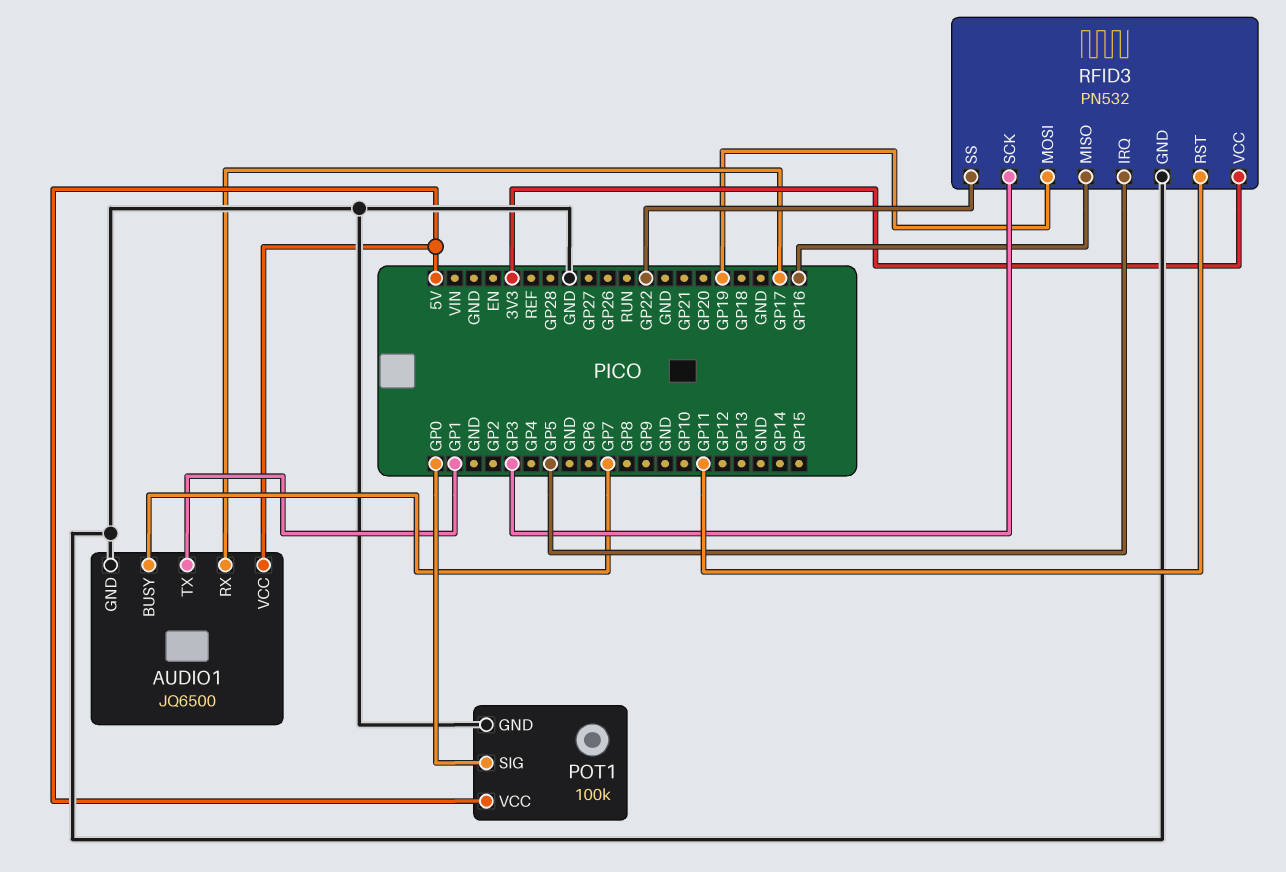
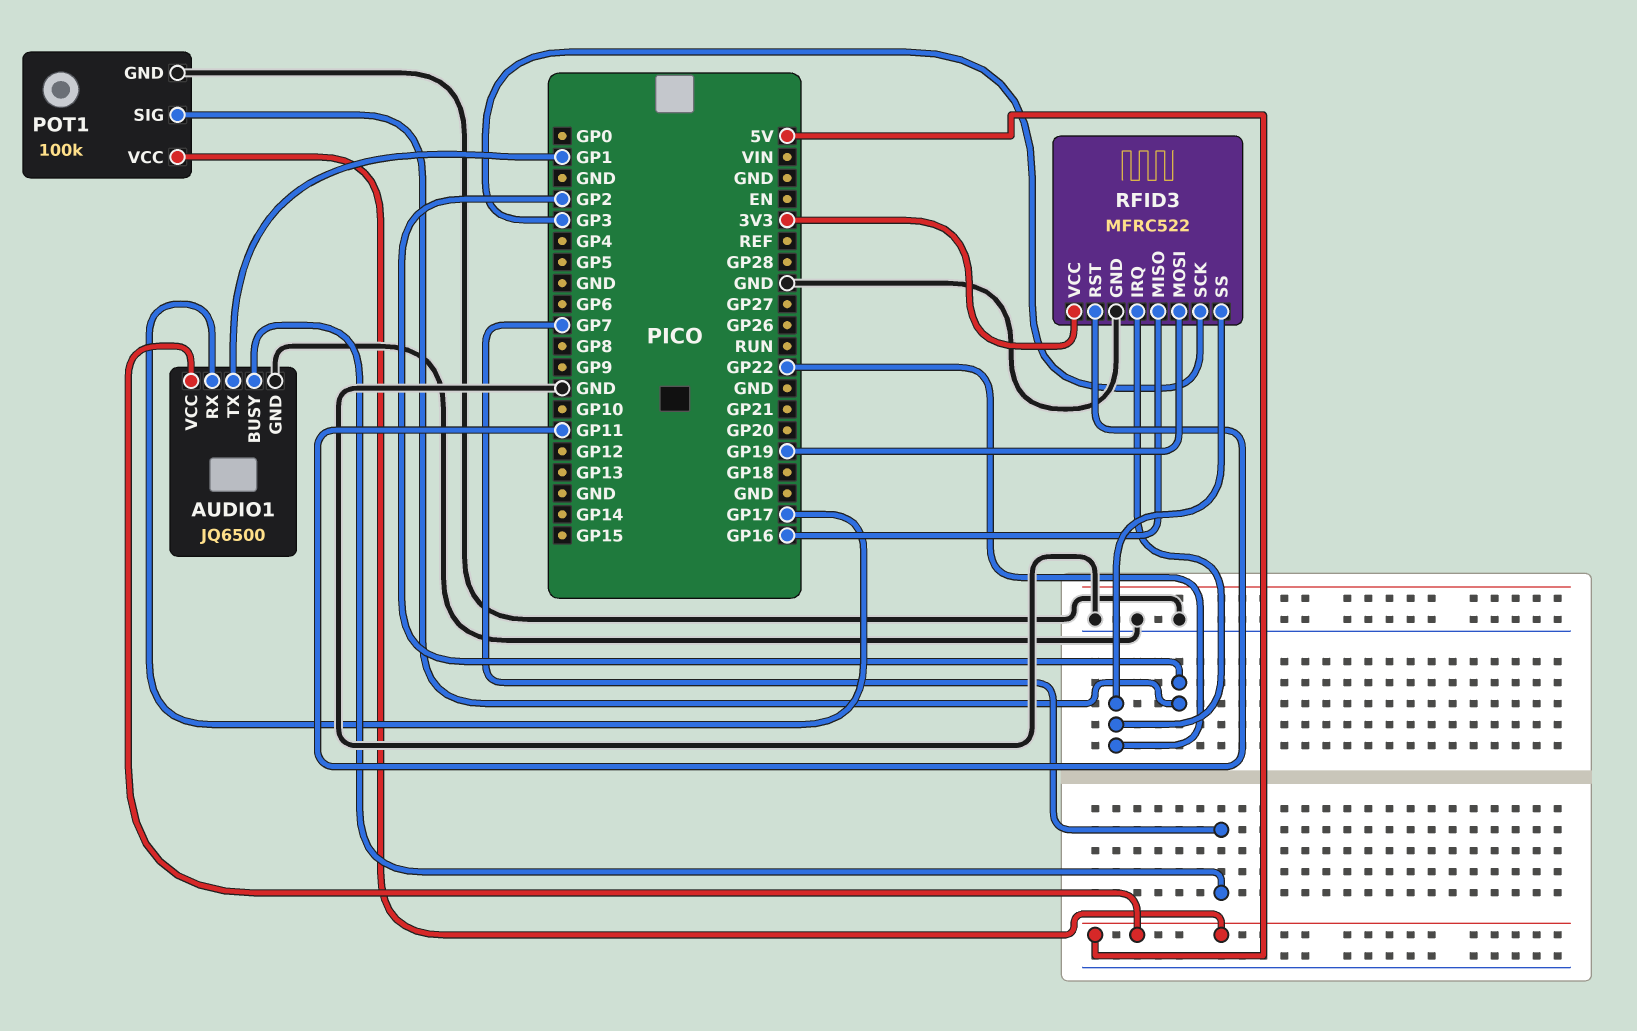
POT1 pin SIG: GP0 -> GP2
RFID3: PN532 -> MFRC522
RFID3 pin IRQ: GP5 -> GP22

